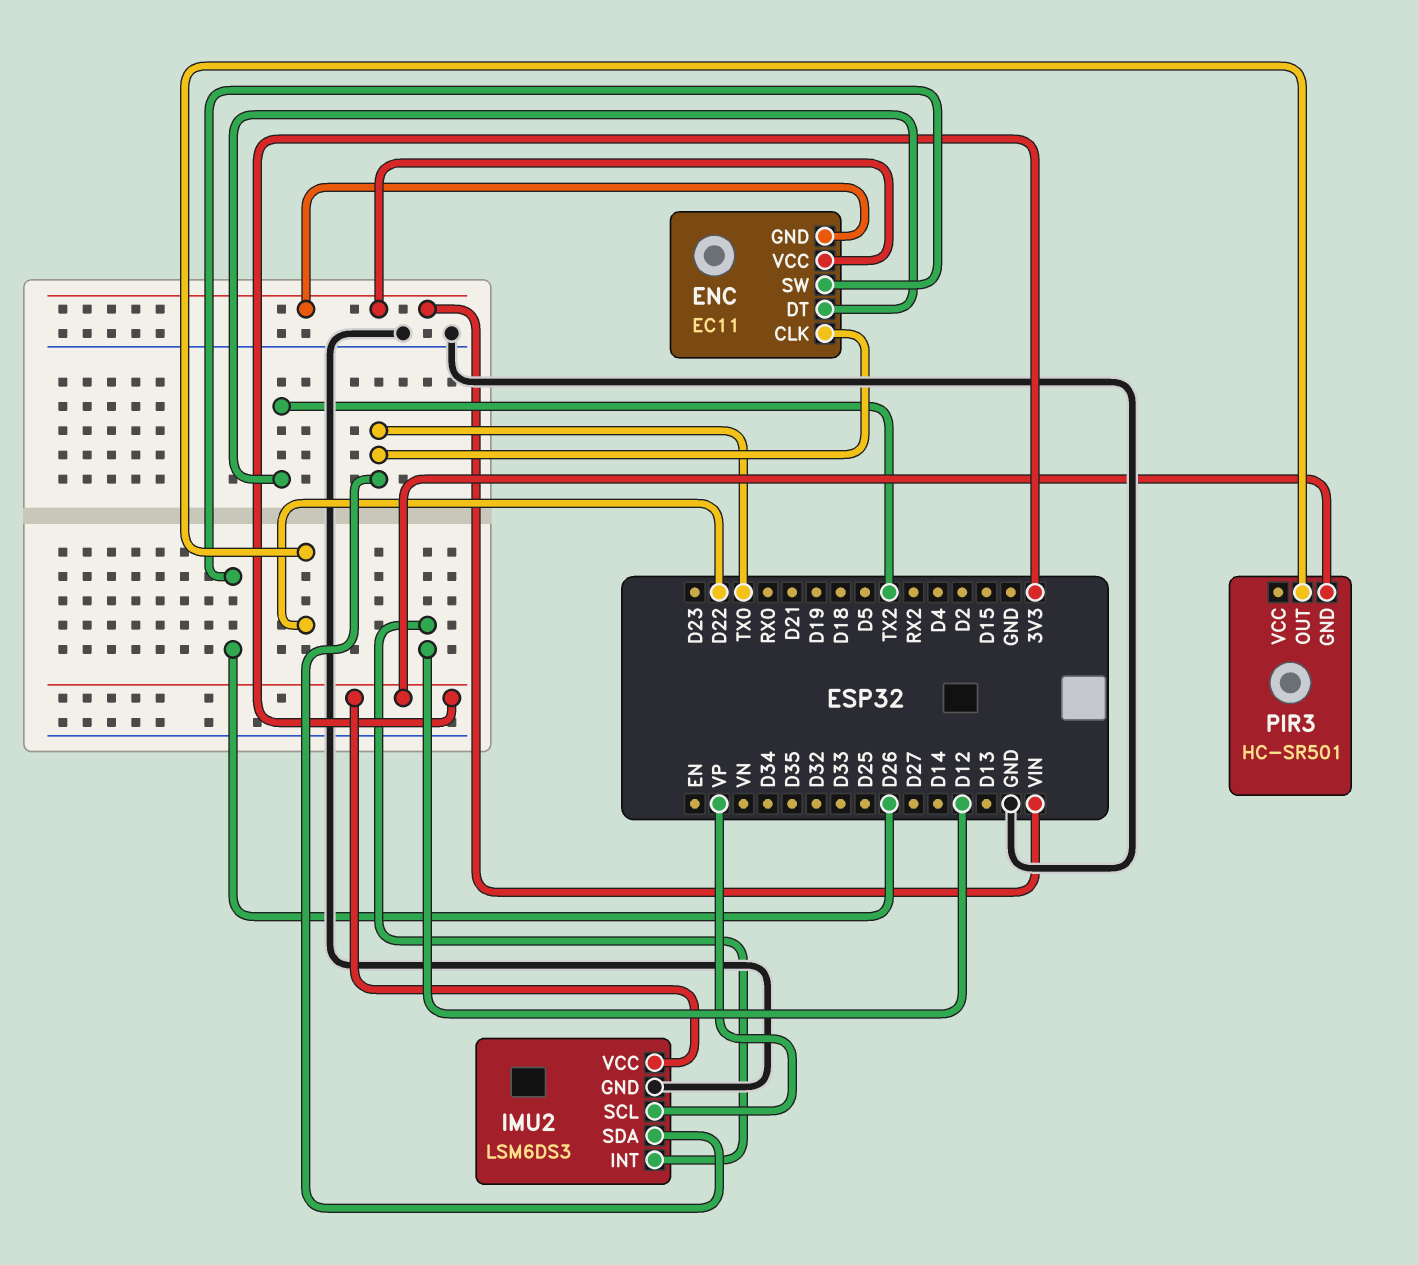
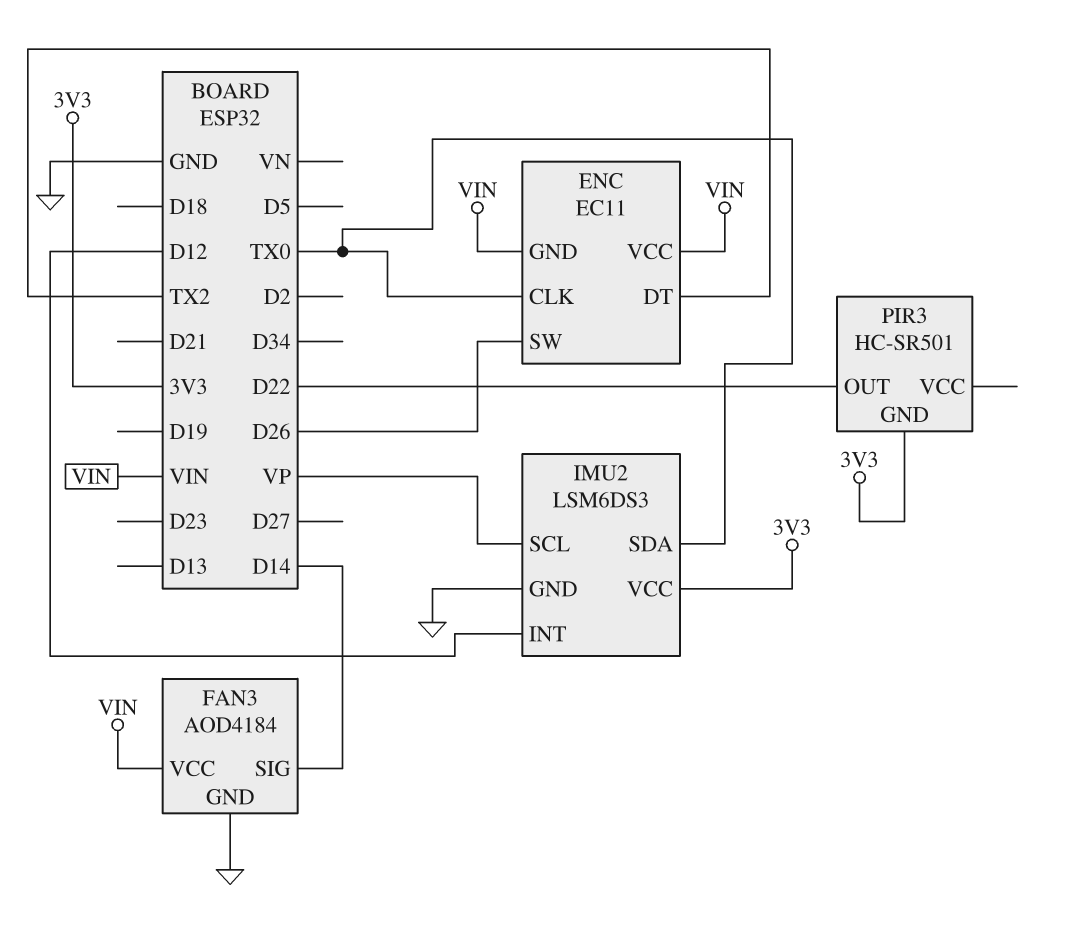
FAN3: none -> AOD4184
FAN3 pin GND: none -> GND
FAN3 pin SIG: none -> D14
FAN3 pin VCC: none -> VIN

